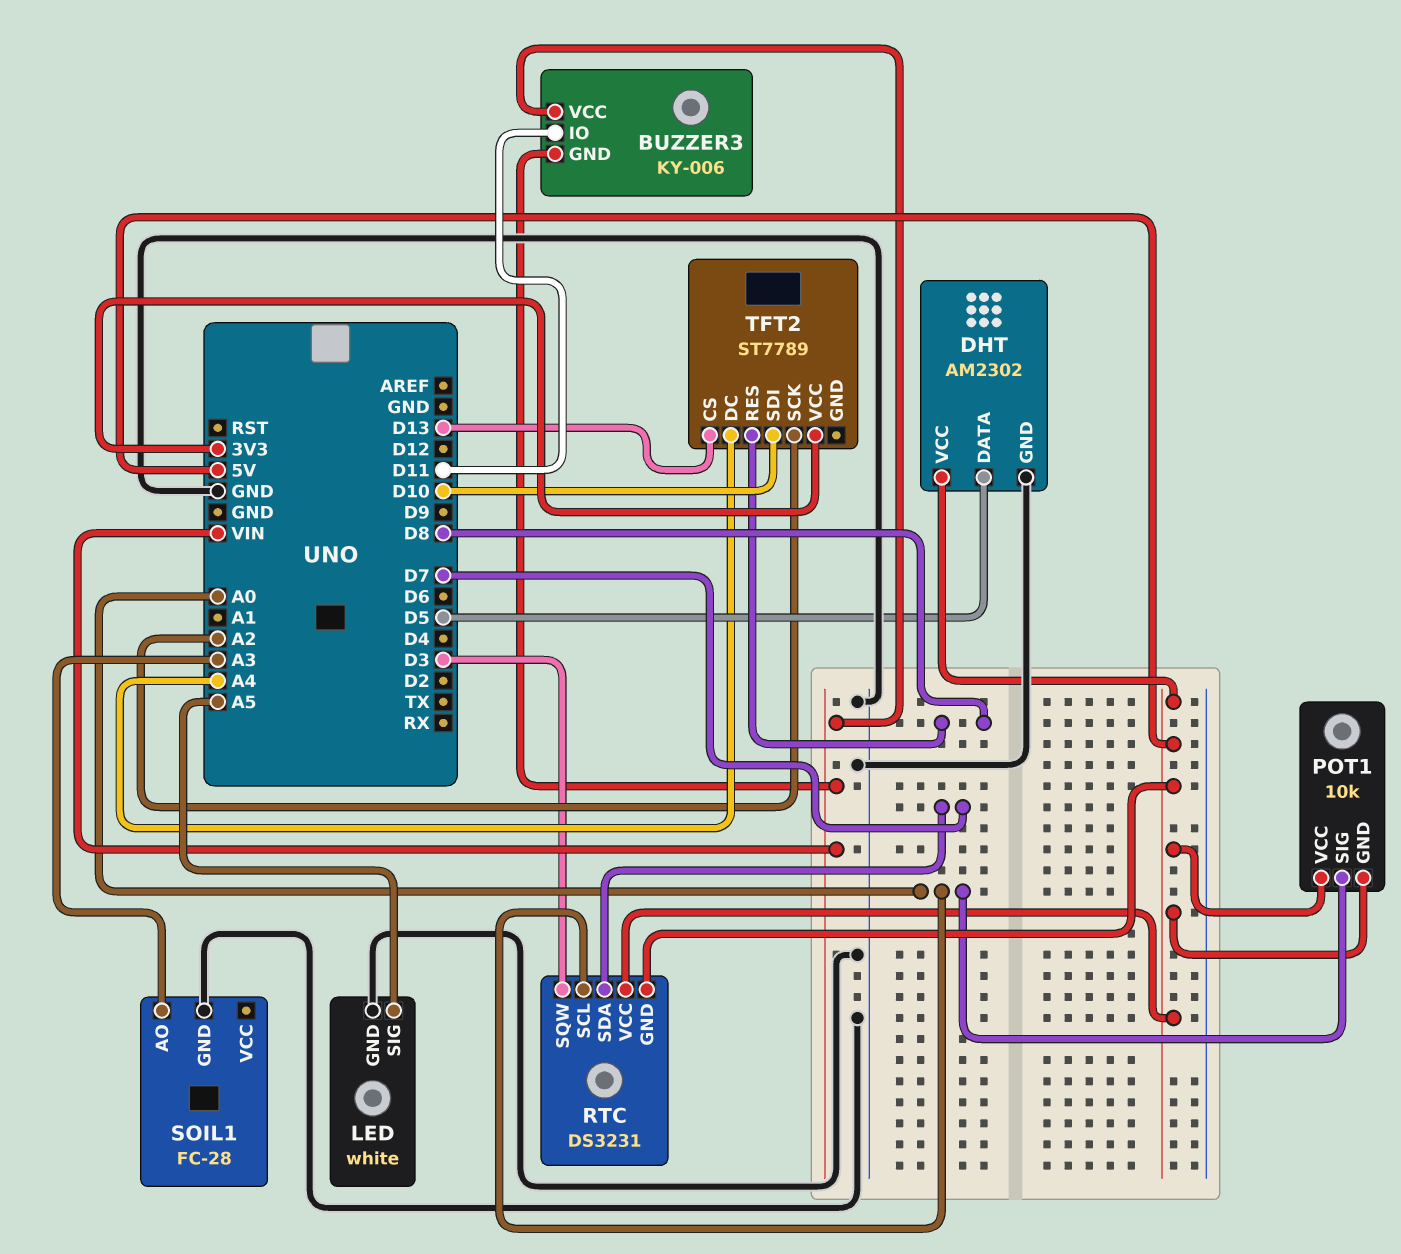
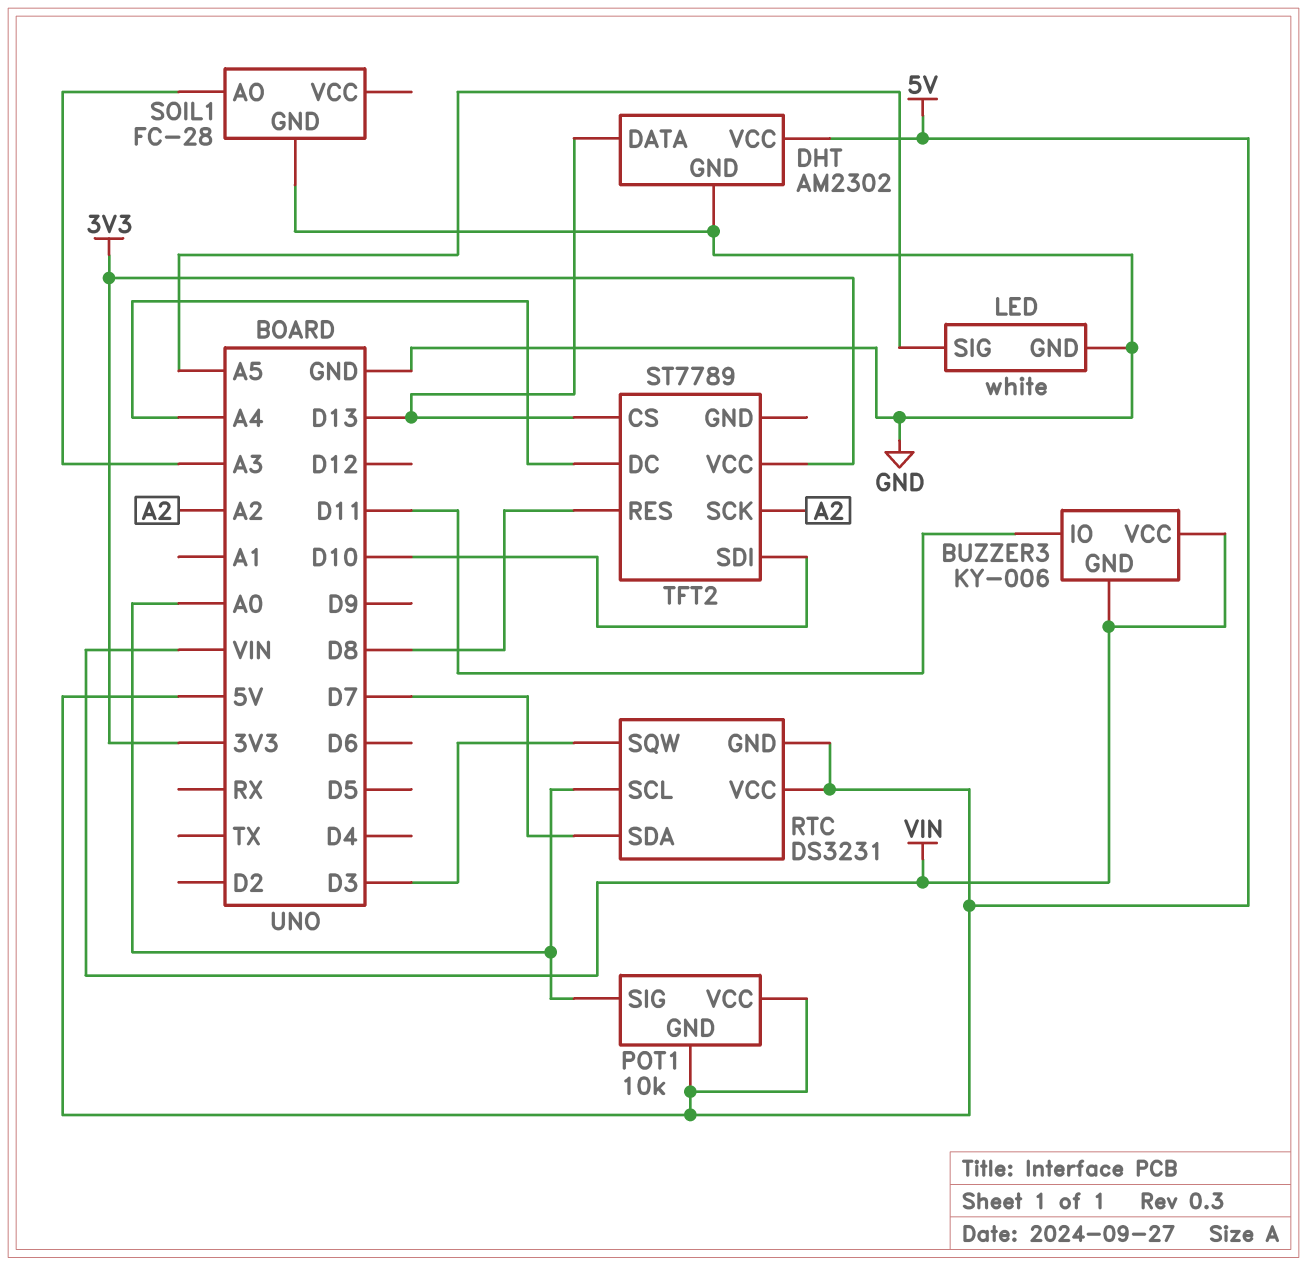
DHT pin DATA: D5 -> D13

